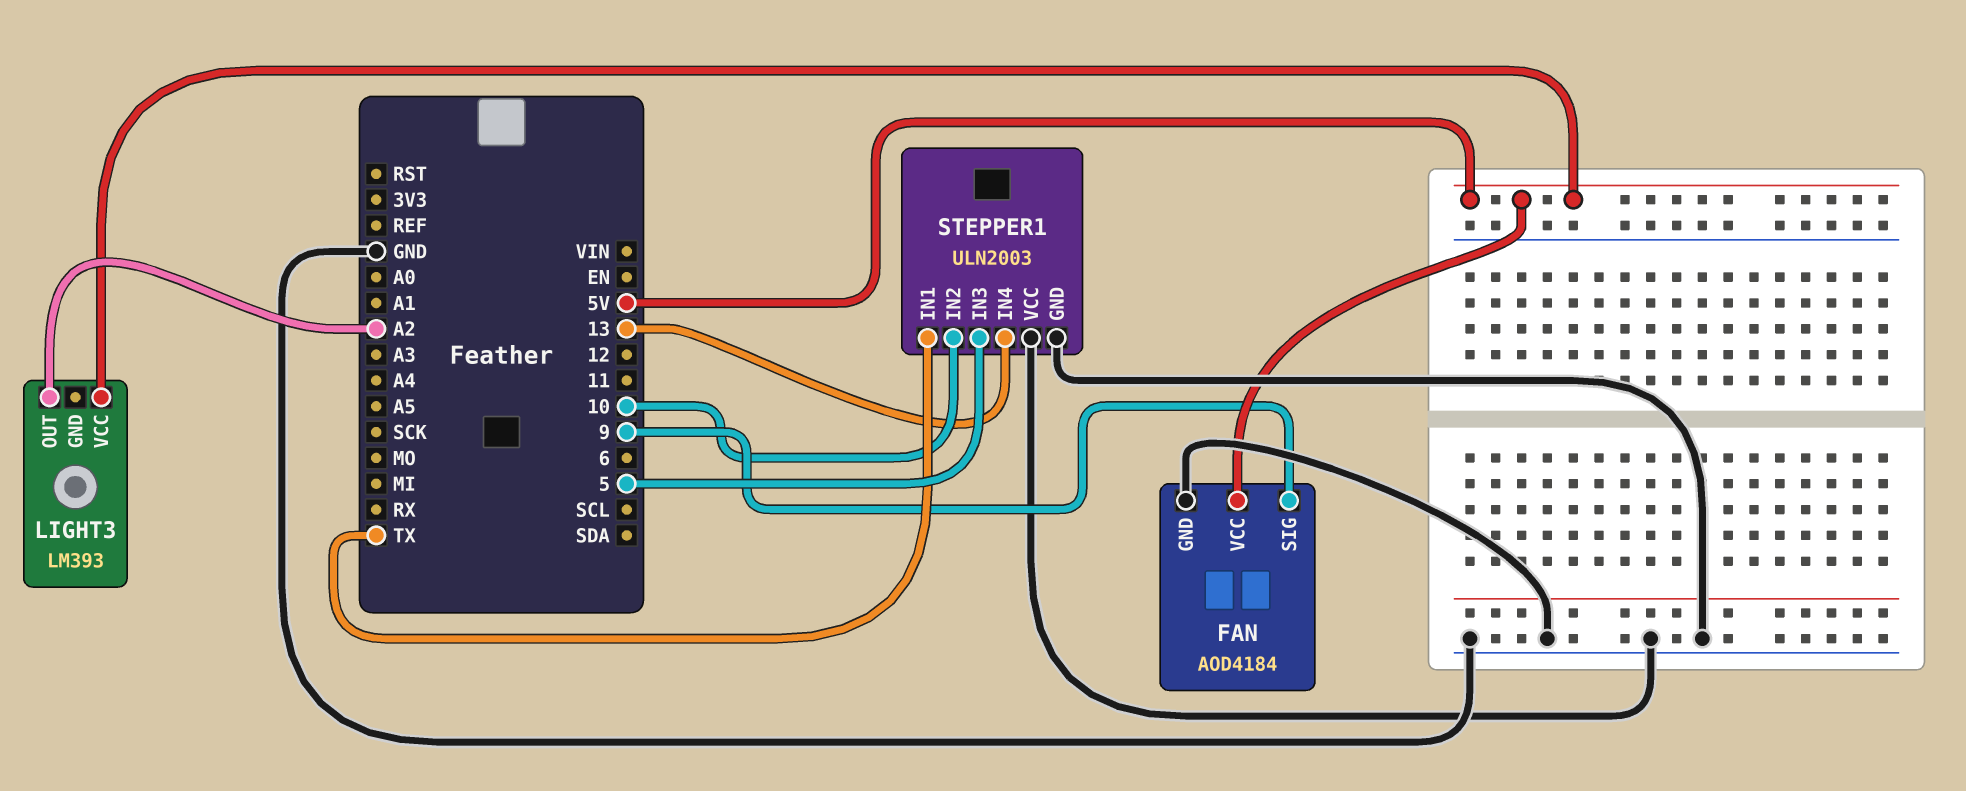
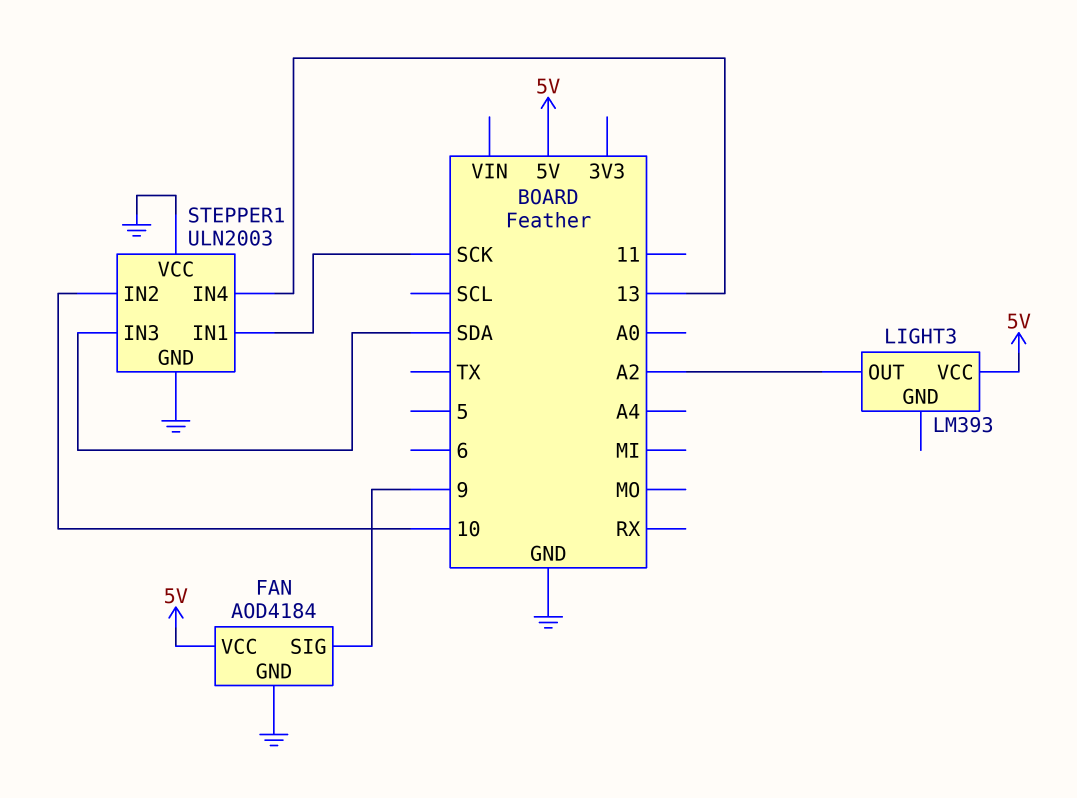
STEPPER1 pin IN1: TX -> SCK
STEPPER1 pin IN3: 5 -> SDA

